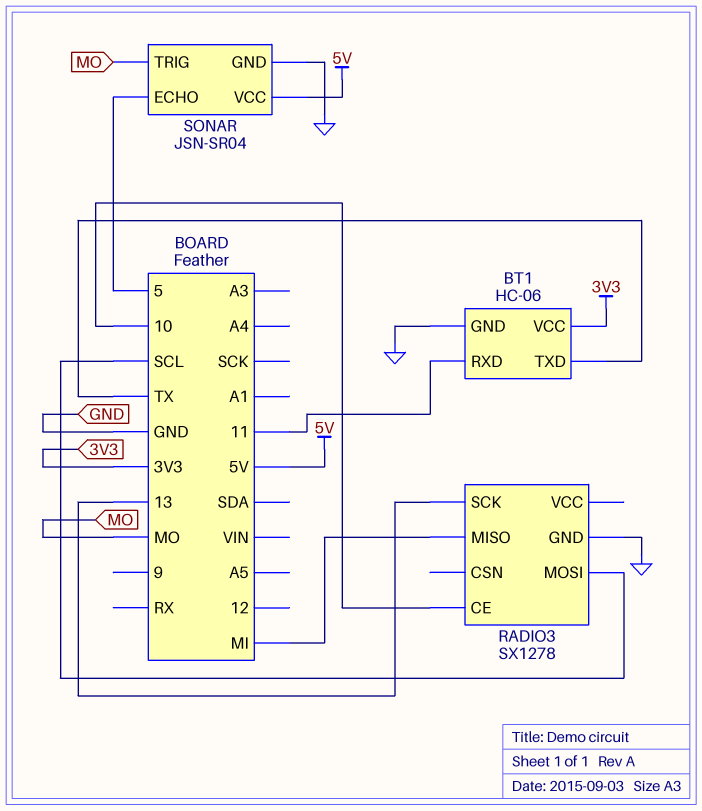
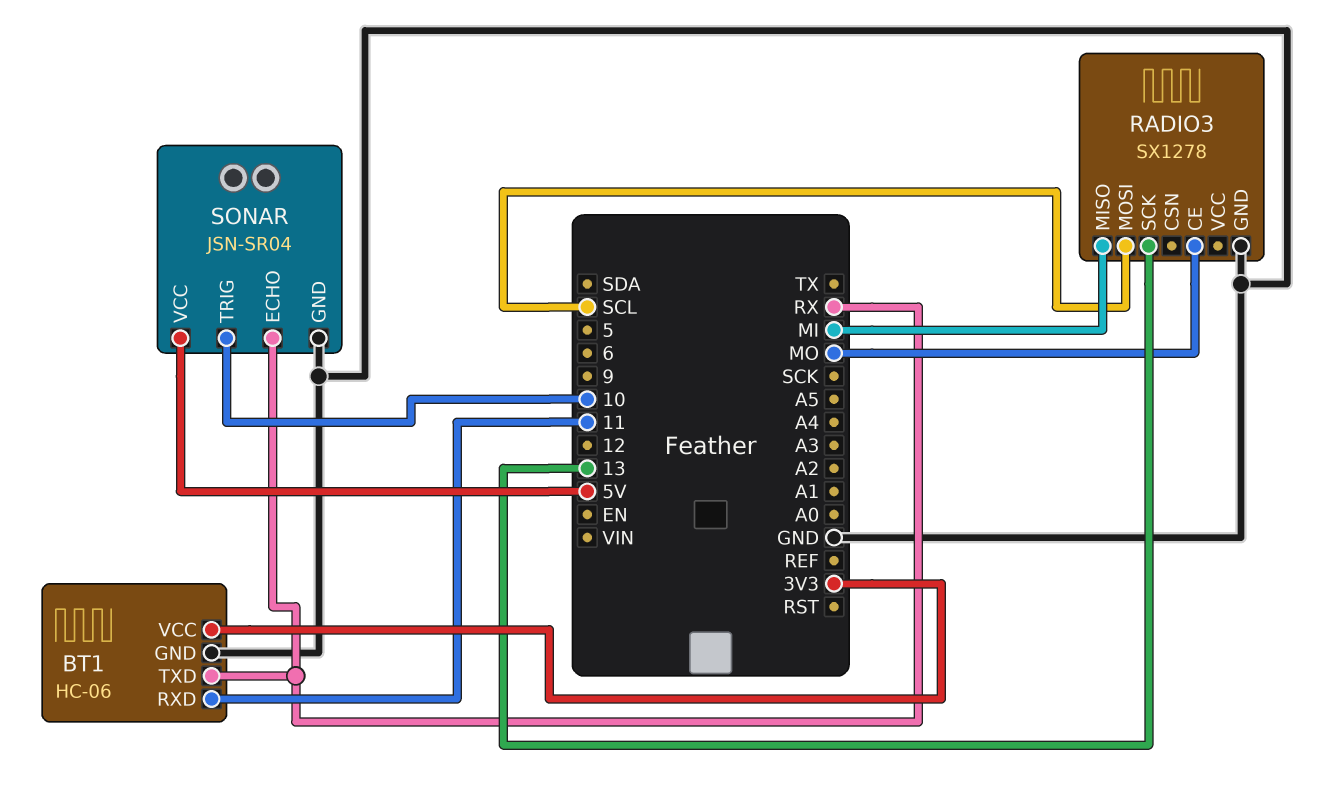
BT1 pin TXD: TX -> RX
RADIO3 pin CE: 10 -> MO
SONAR pin ECHO: 5 -> RX
SONAR pin TRIG: MO -> 10

